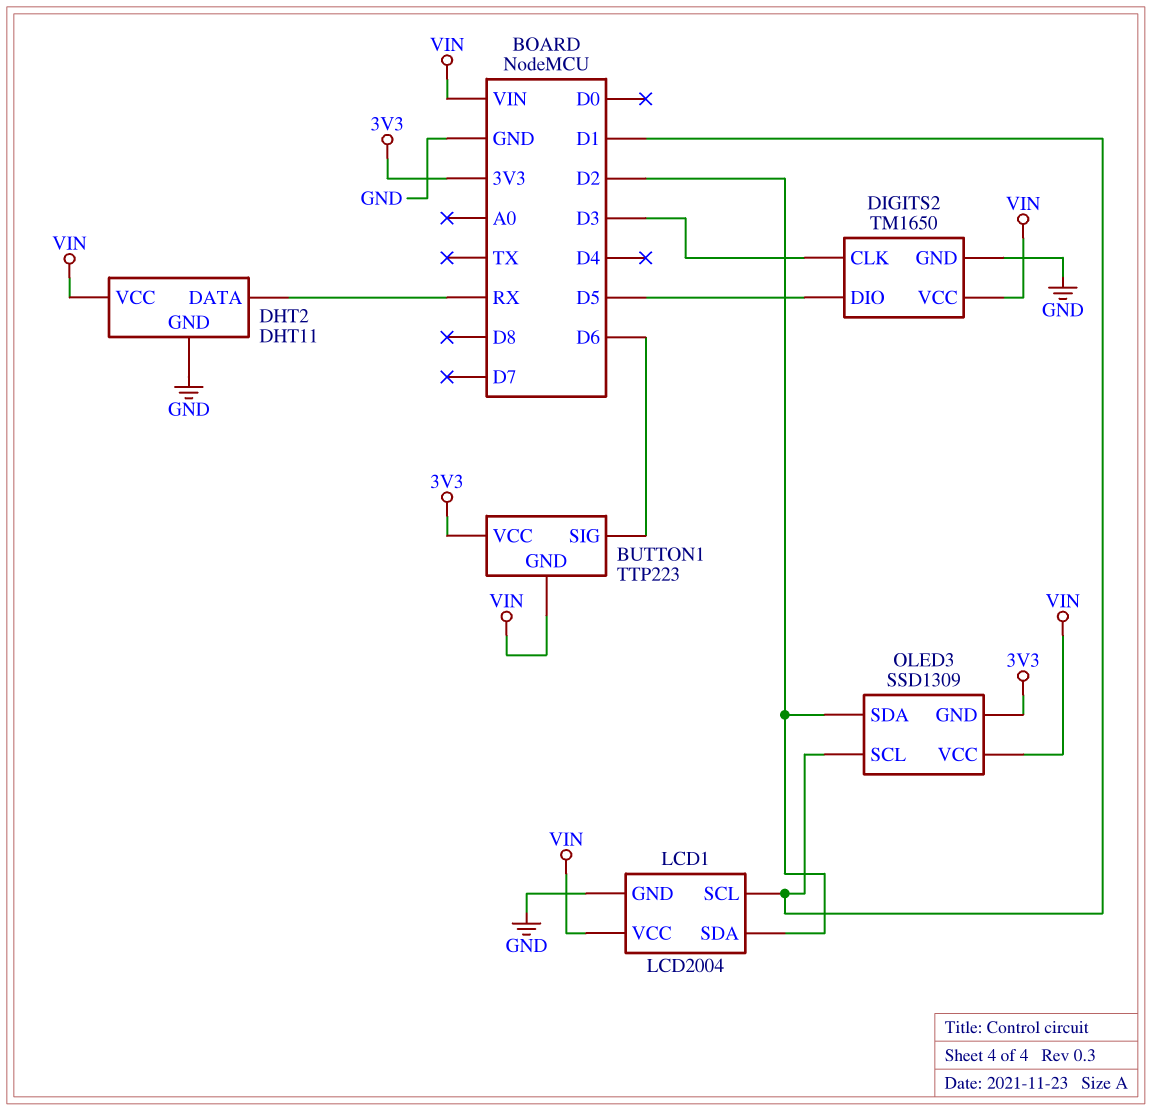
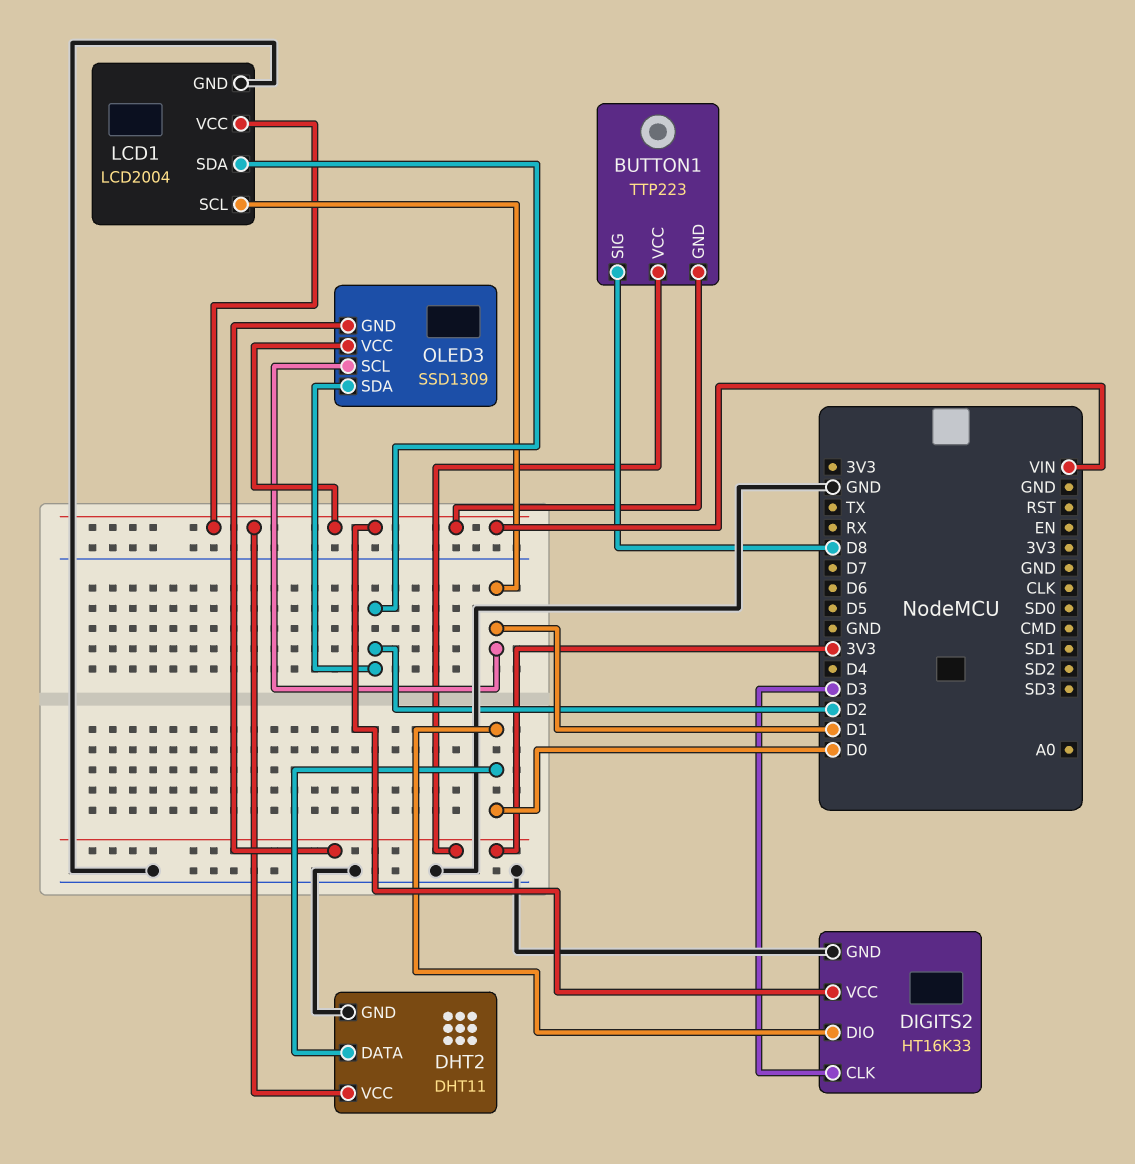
BUTTON1 pin SIG: D6 -> D8
DHT2 pin DATA: RX -> D0
DIGITS2: TM1650 -> HT16K33
DIGITS2 pin DIO: D5 -> D0

